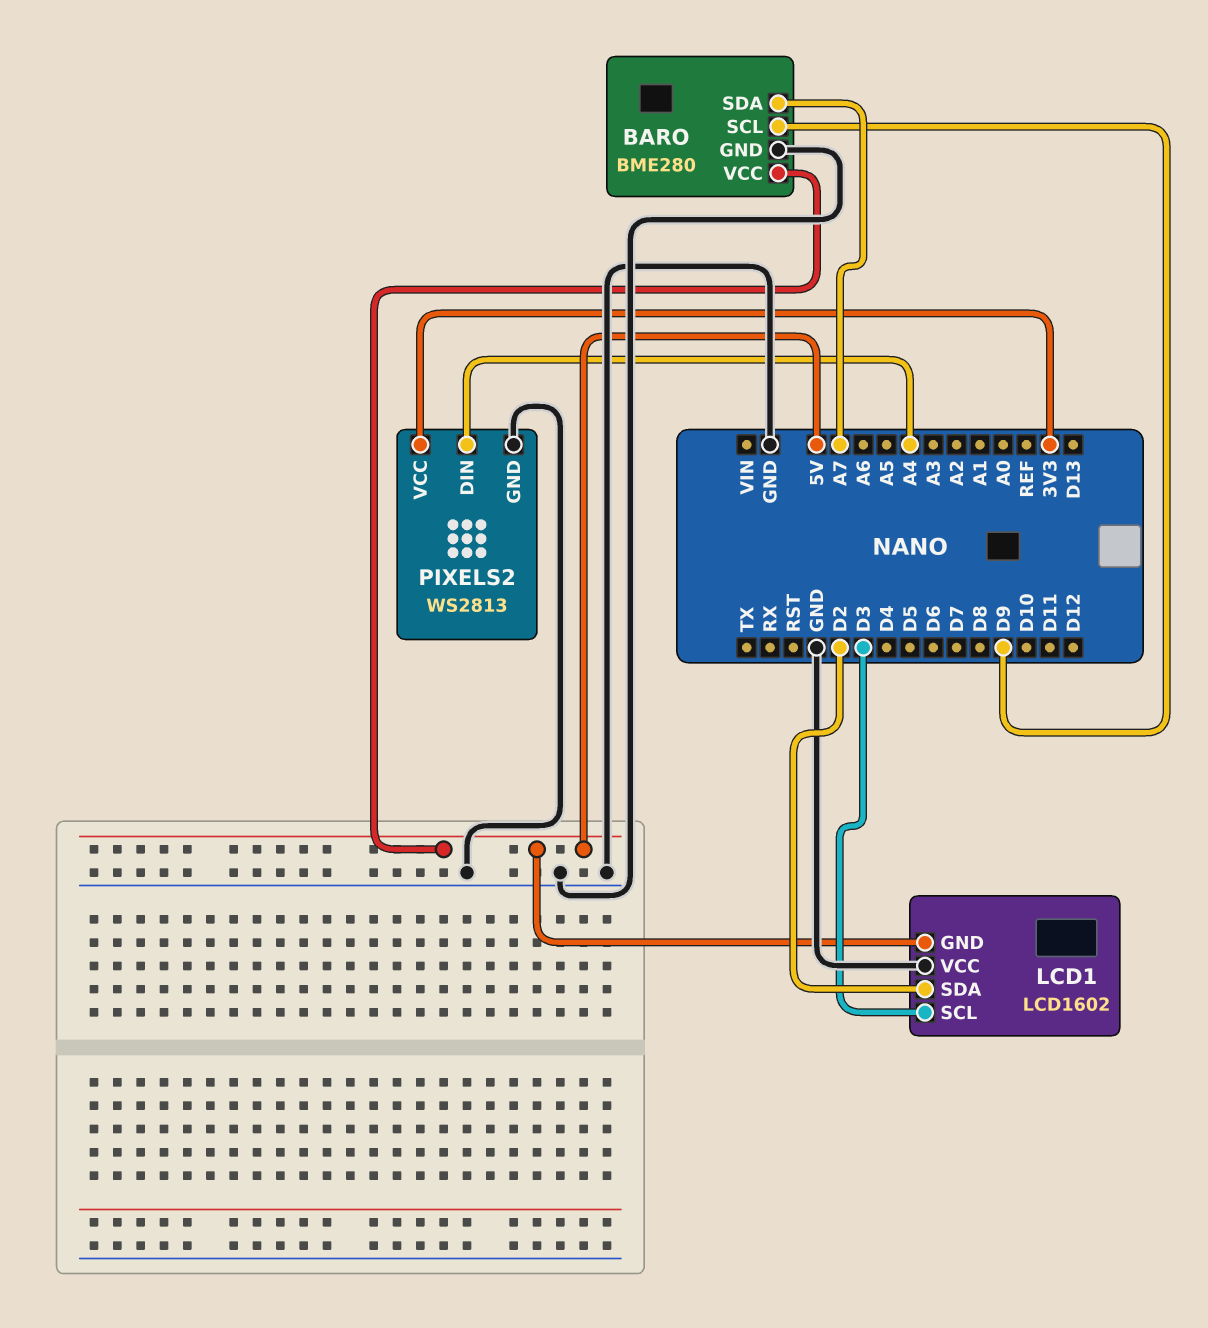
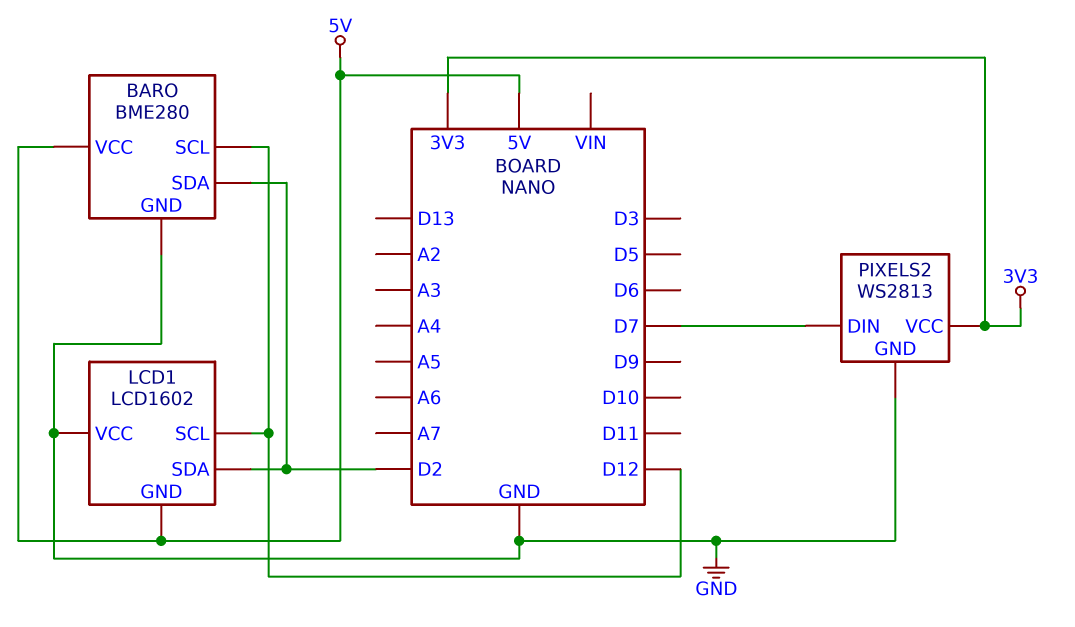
BARO pin SCL: D9 -> D12
BARO pin SDA: A7 -> D2
LCD1 pin SCL: D3 -> D12
PIXELS2 pin DIN: A4 -> D7

